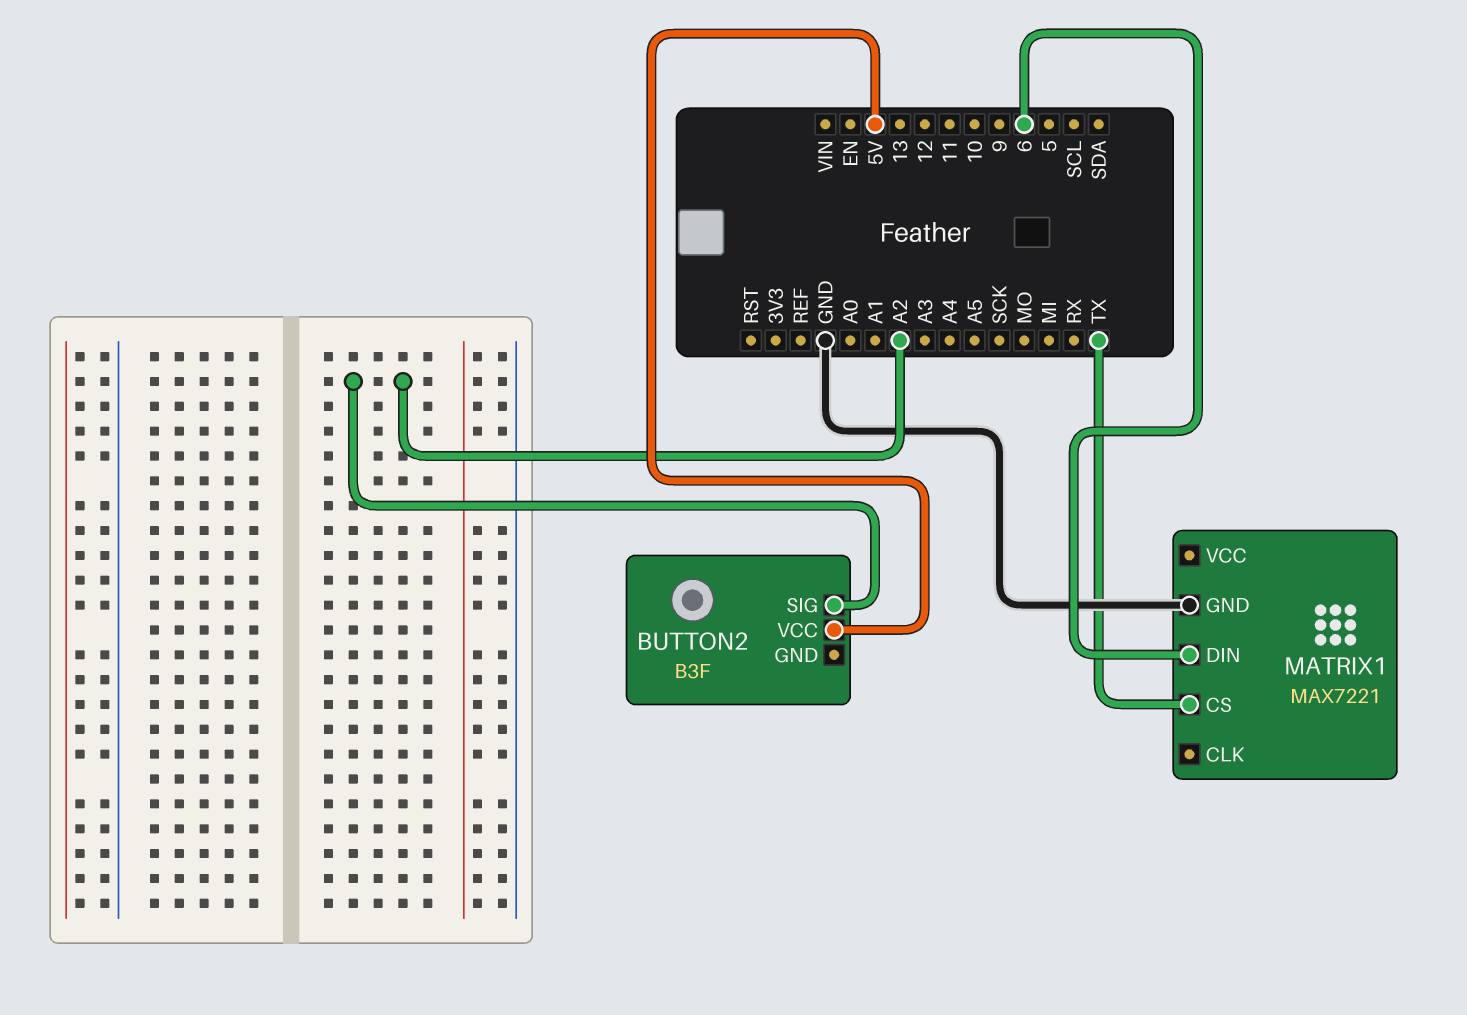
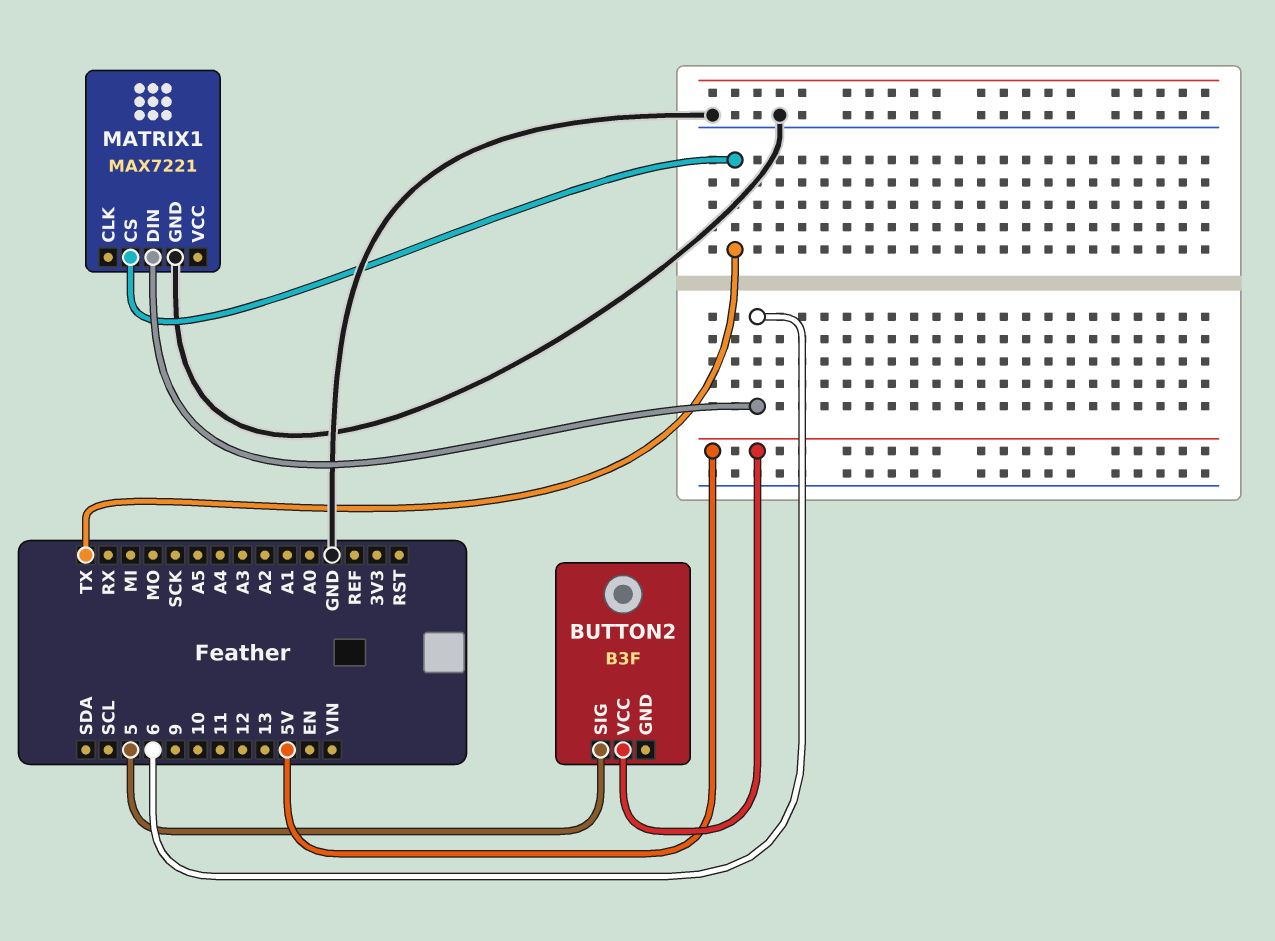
BUTTON2 pin SIG: A2 -> 5

